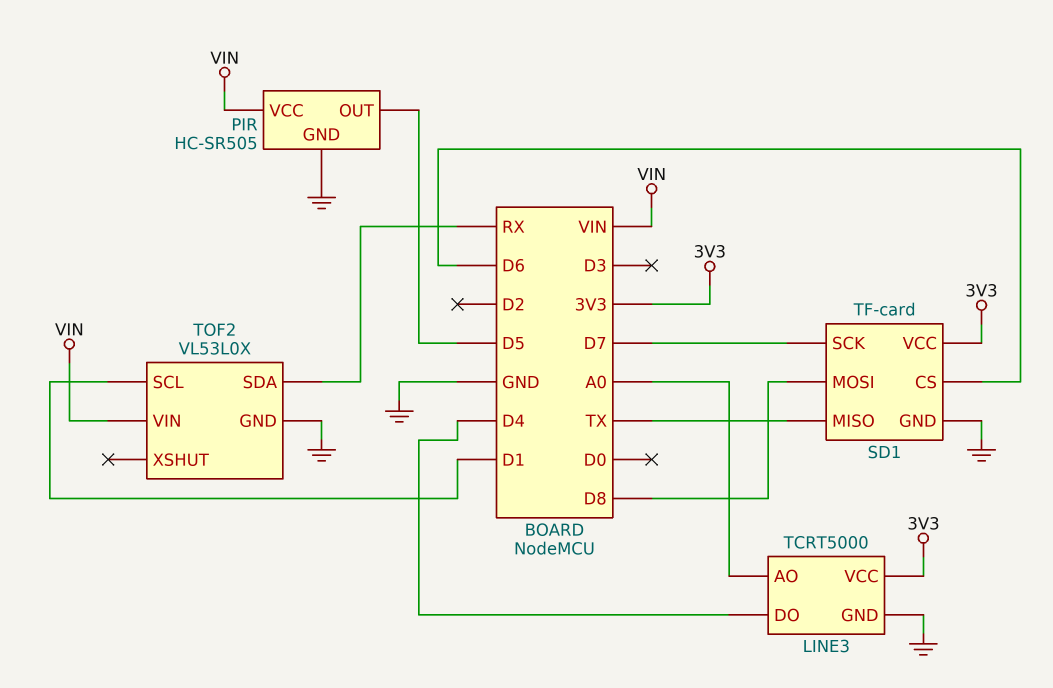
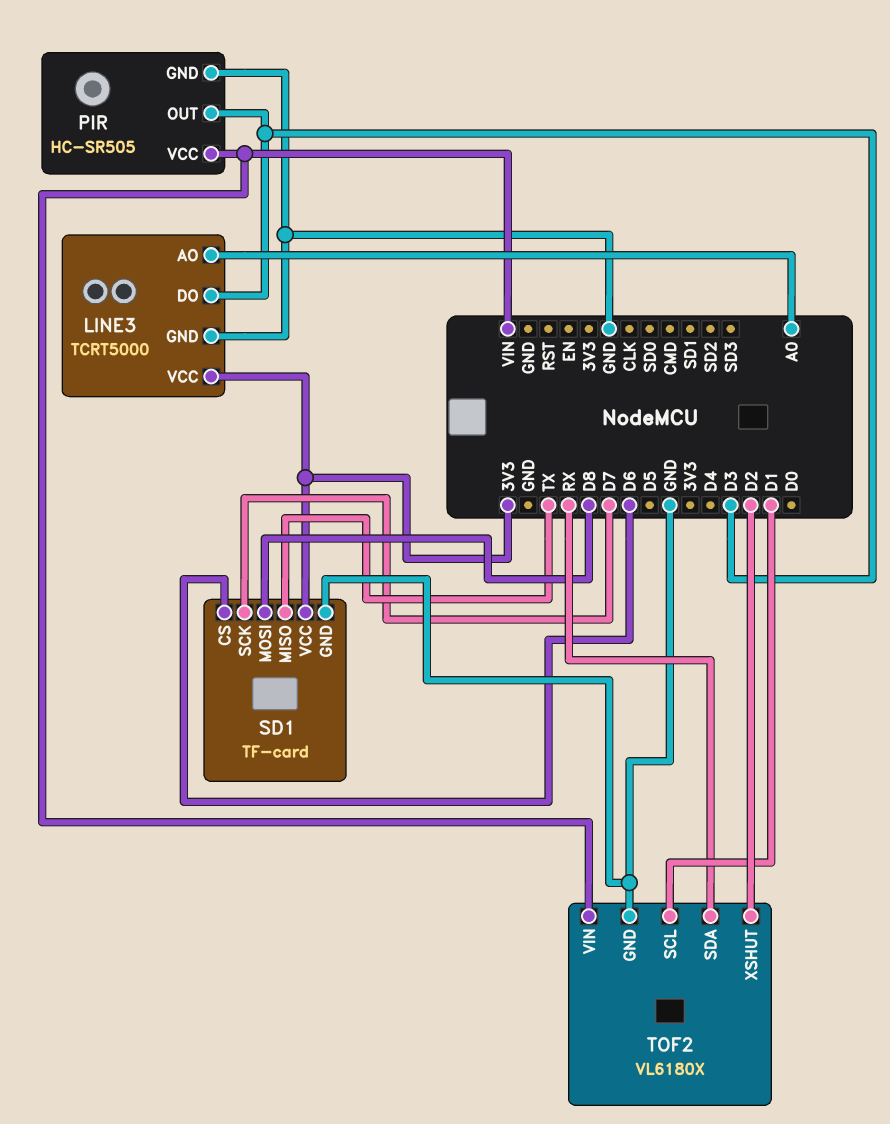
LINE3 pin DO: D4 -> D3
PIR pin OUT: D5 -> D3
TOF2: VL53L0X -> VL6180X
TOF2 pin XSHUT: none -> D2

